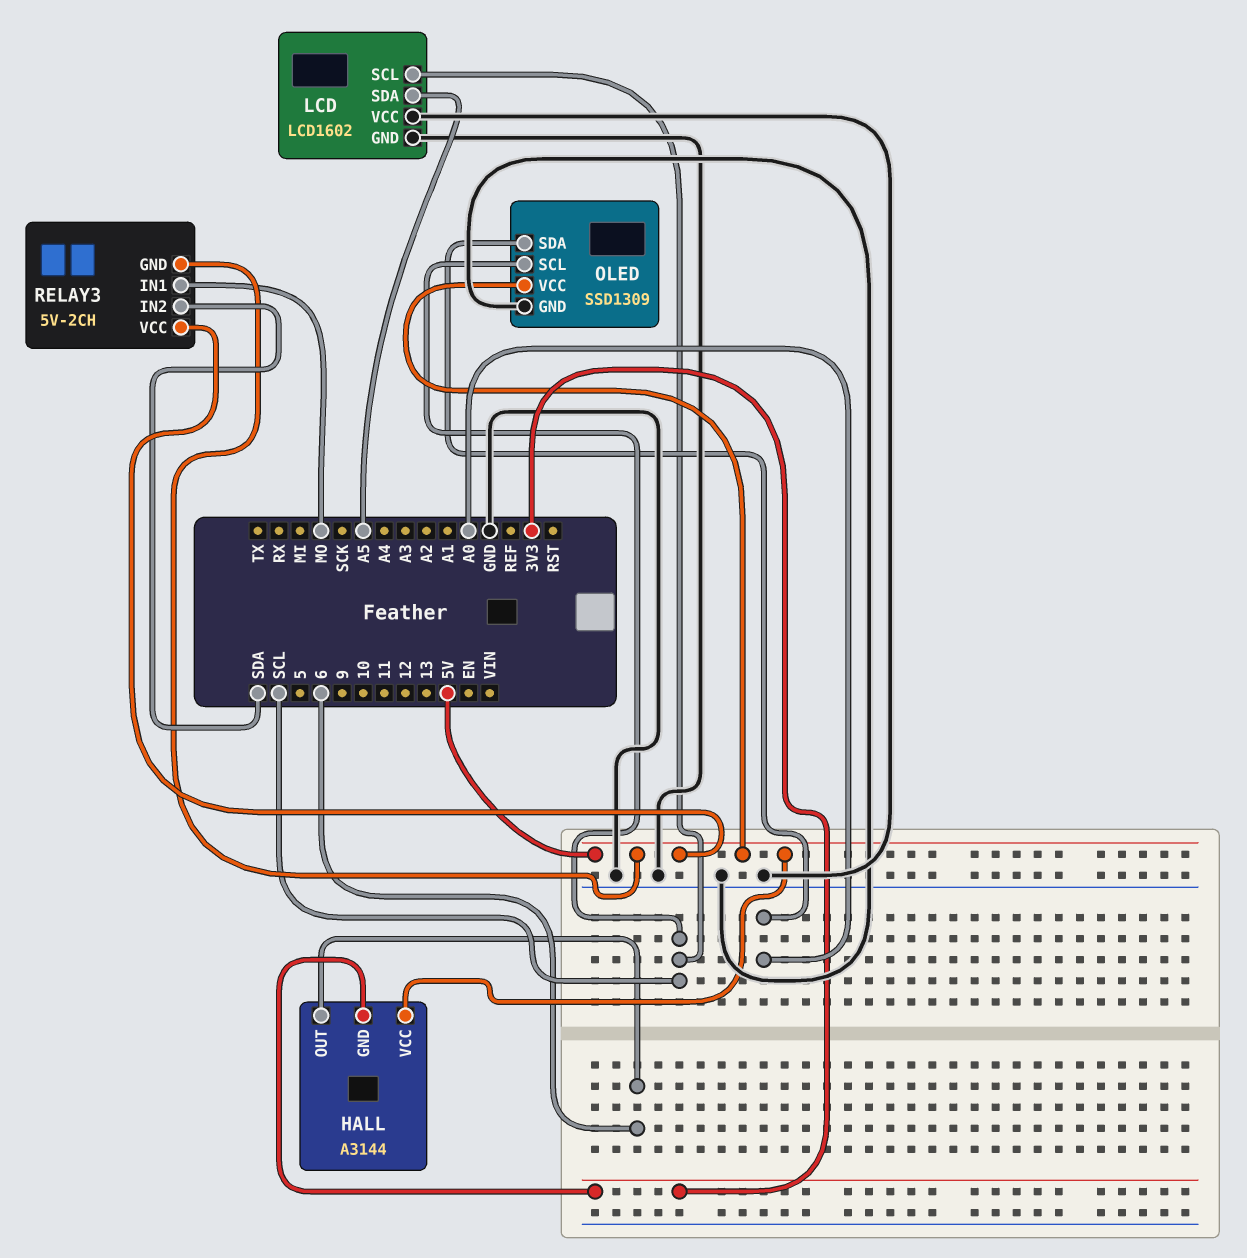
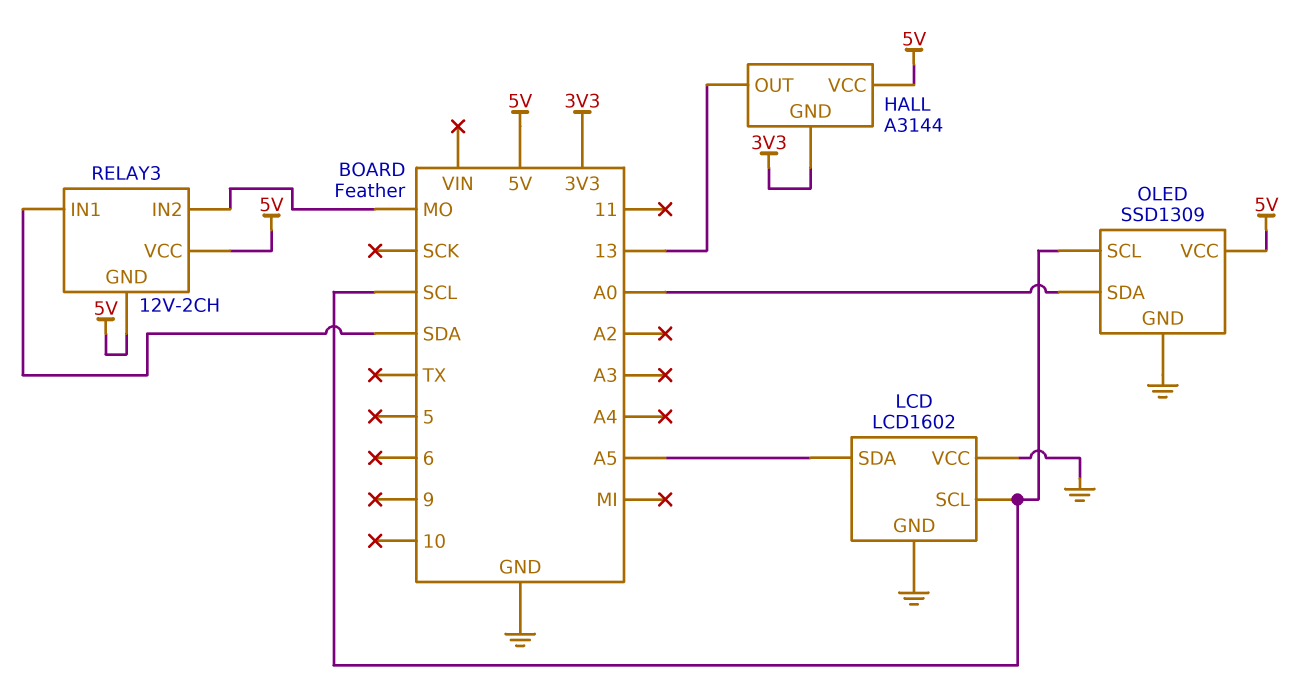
HALL pin OUT: 6 -> 13
RELAY3: 5V-2CH -> 12V-2CH
RELAY3 pin IN1: MO -> SDA
RELAY3 pin IN2: SDA -> MO

